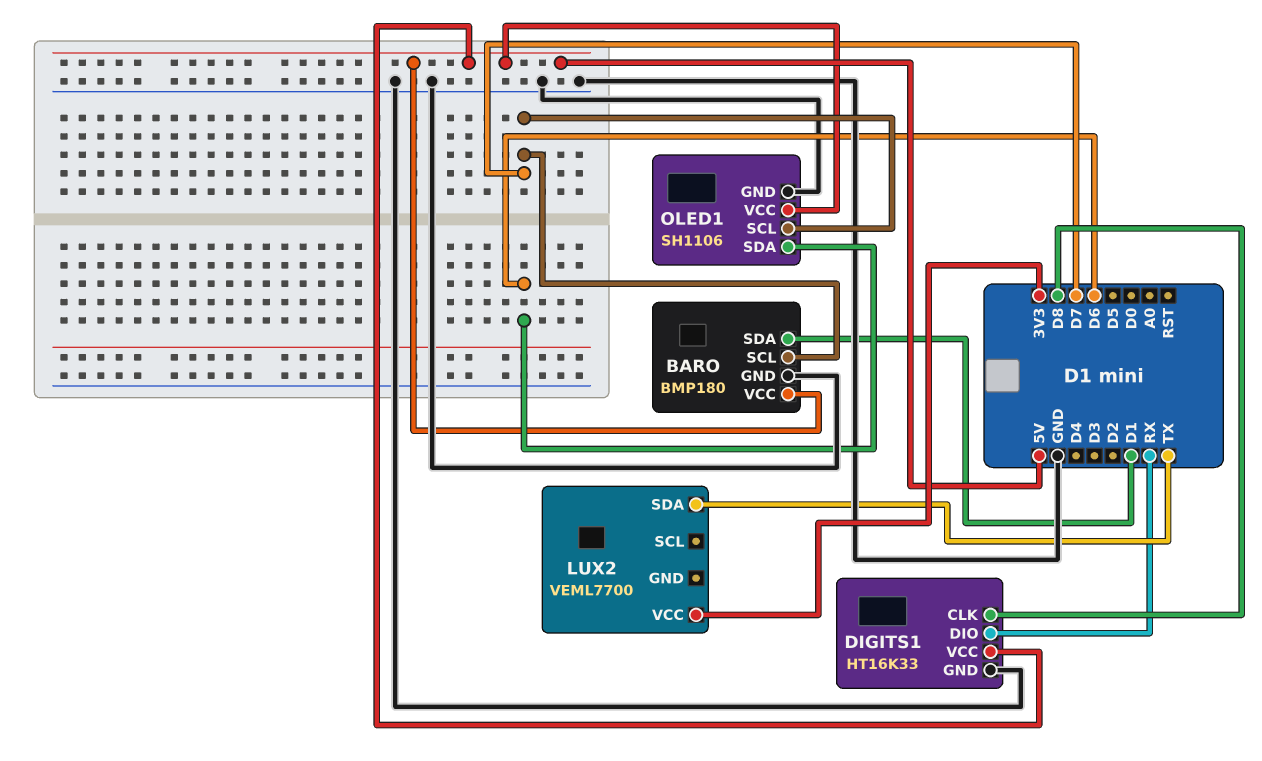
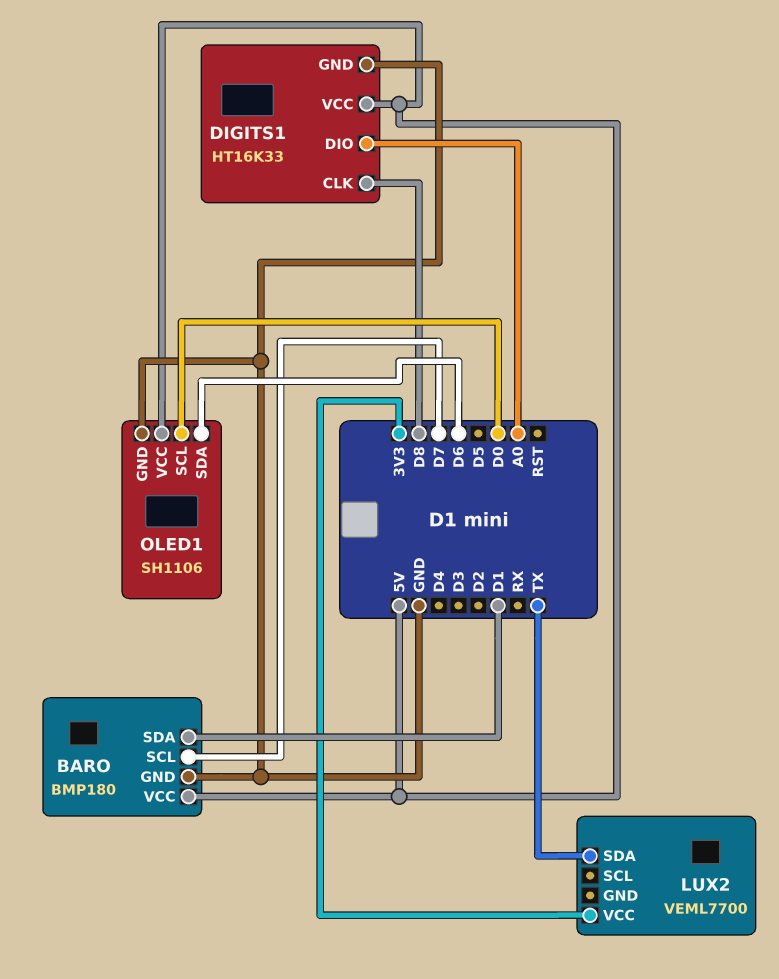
DIGITS1 pin DIO: RX -> A0
OLED1 pin SCL: D7 -> D0

